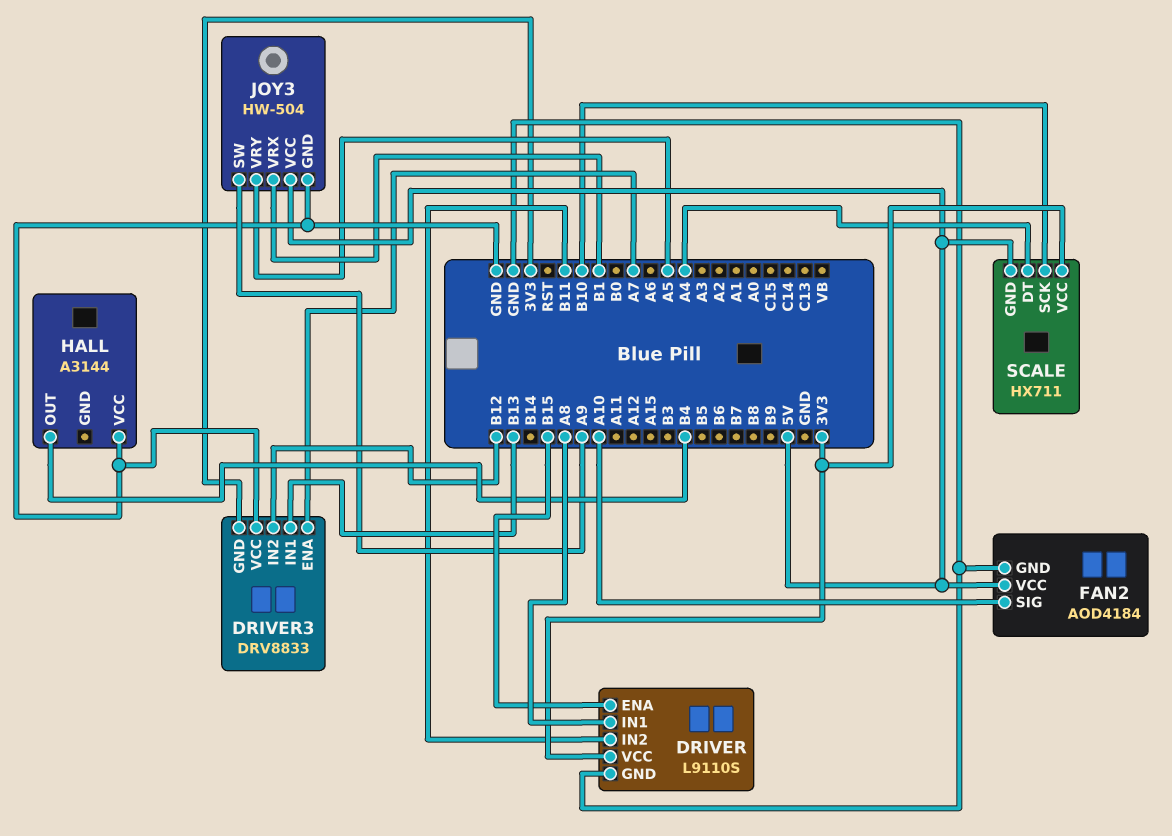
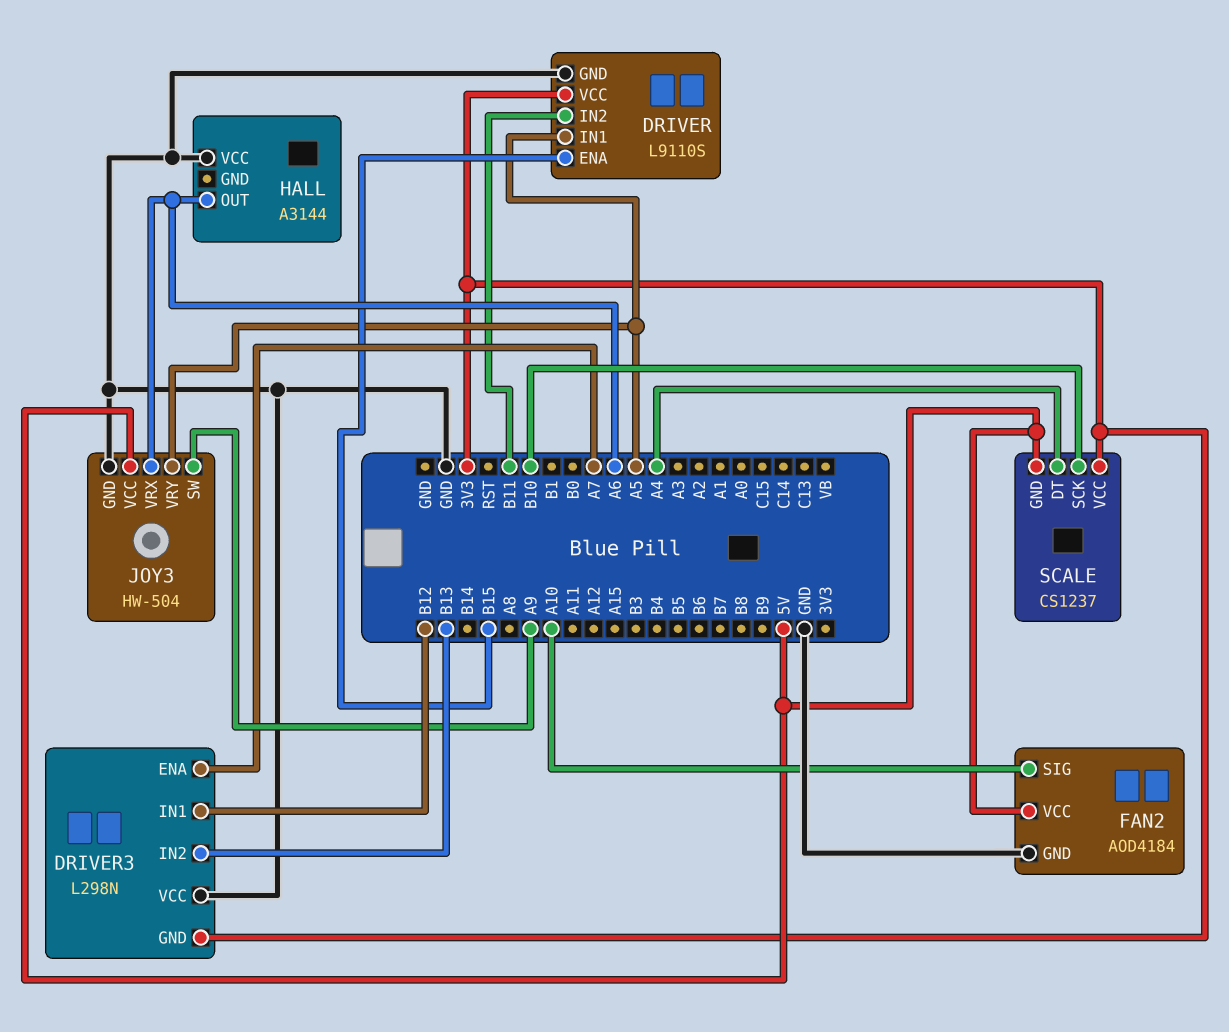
DRIVER pin IN1: A8 -> A5
DRIVER3: DRV8833 -> L298N
DRIVER3 pin IN1: B13 -> B12
DRIVER3 pin IN2: B12 -> B13
HALL pin OUT: B4 -> A6
JOY3 pin VRX: B1 -> A6
SCALE: HX711 -> CS1237

